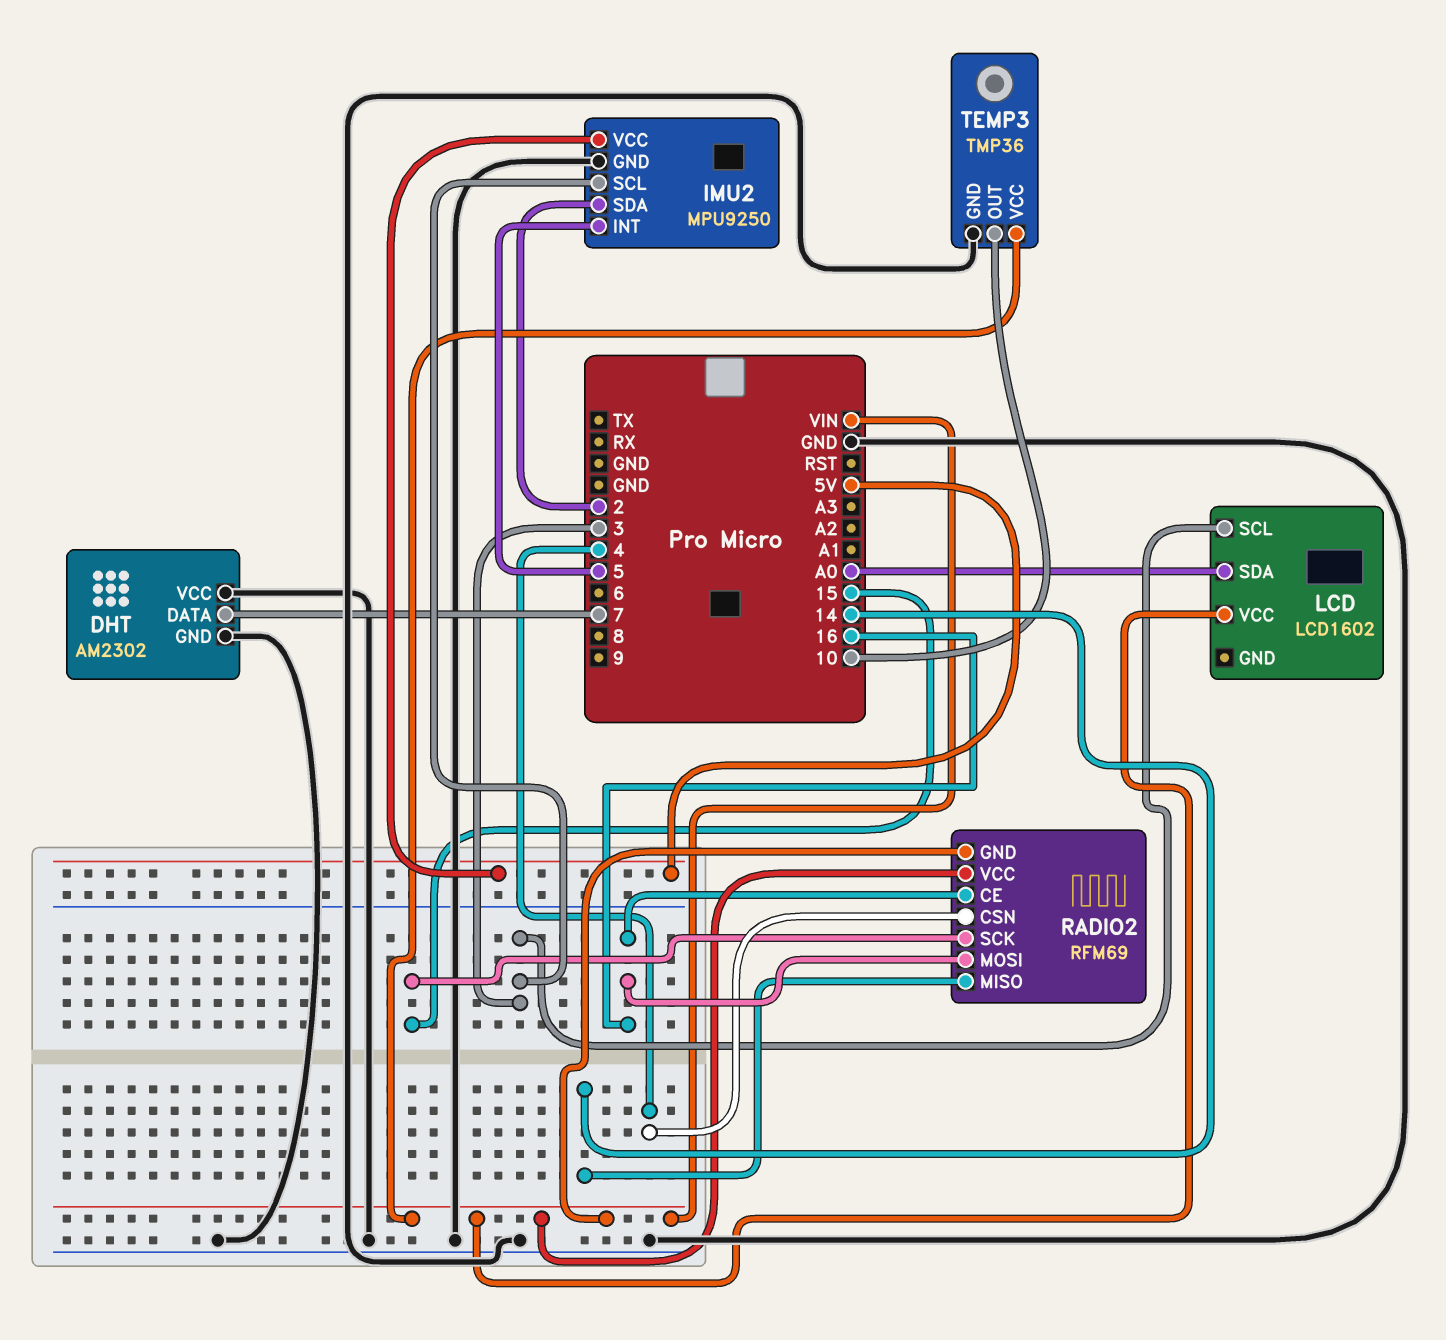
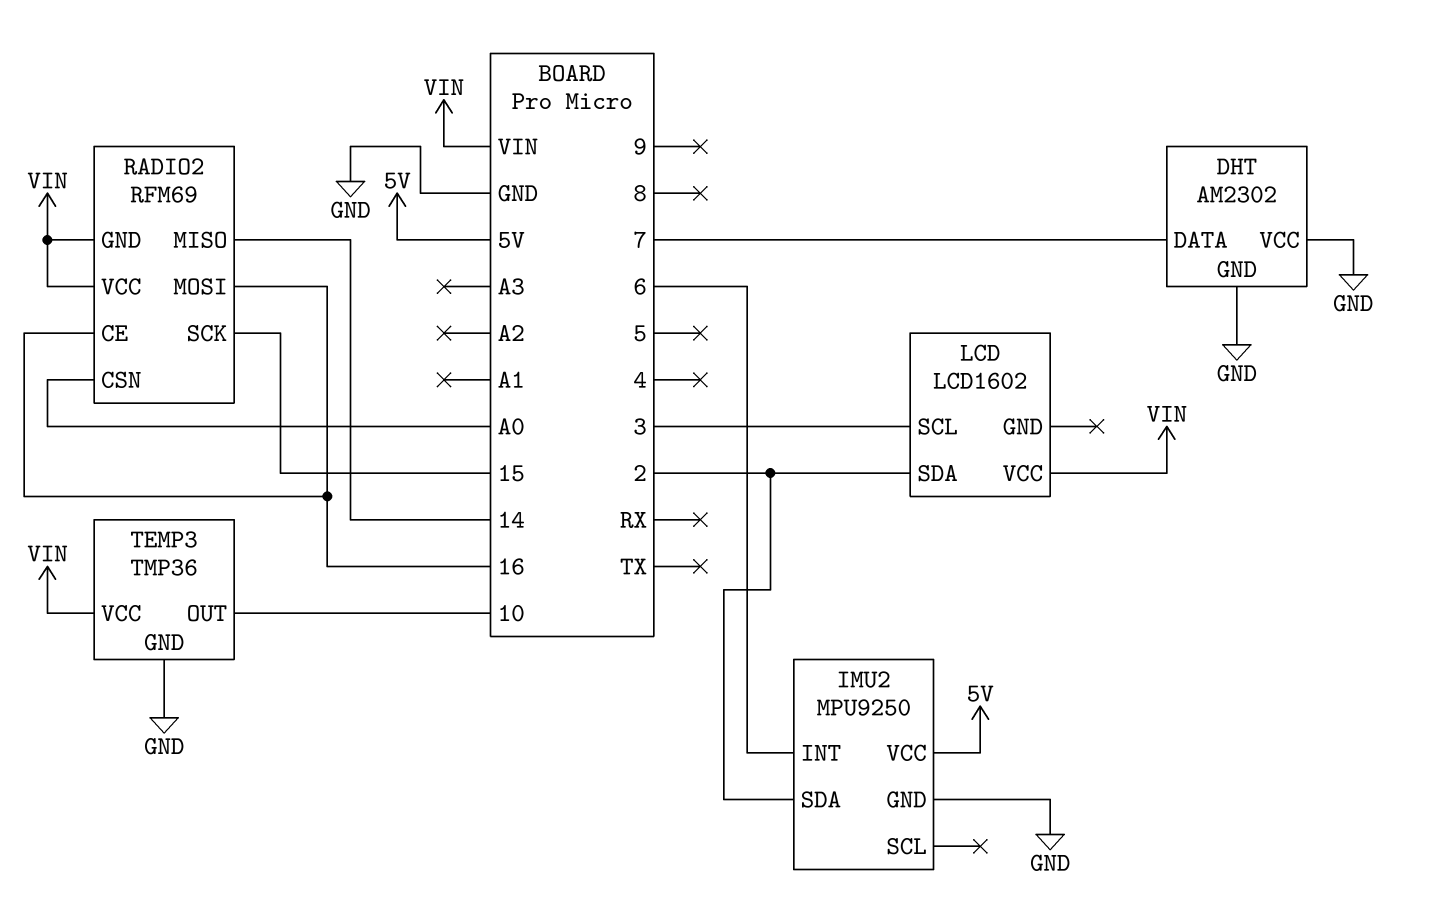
IMU2 pin INT: 5 -> 6
IMU2 pin SCL: 3 -> none
LCD pin SDA: A0 -> 2
RADIO2 pin CSN: 4 -> A0

